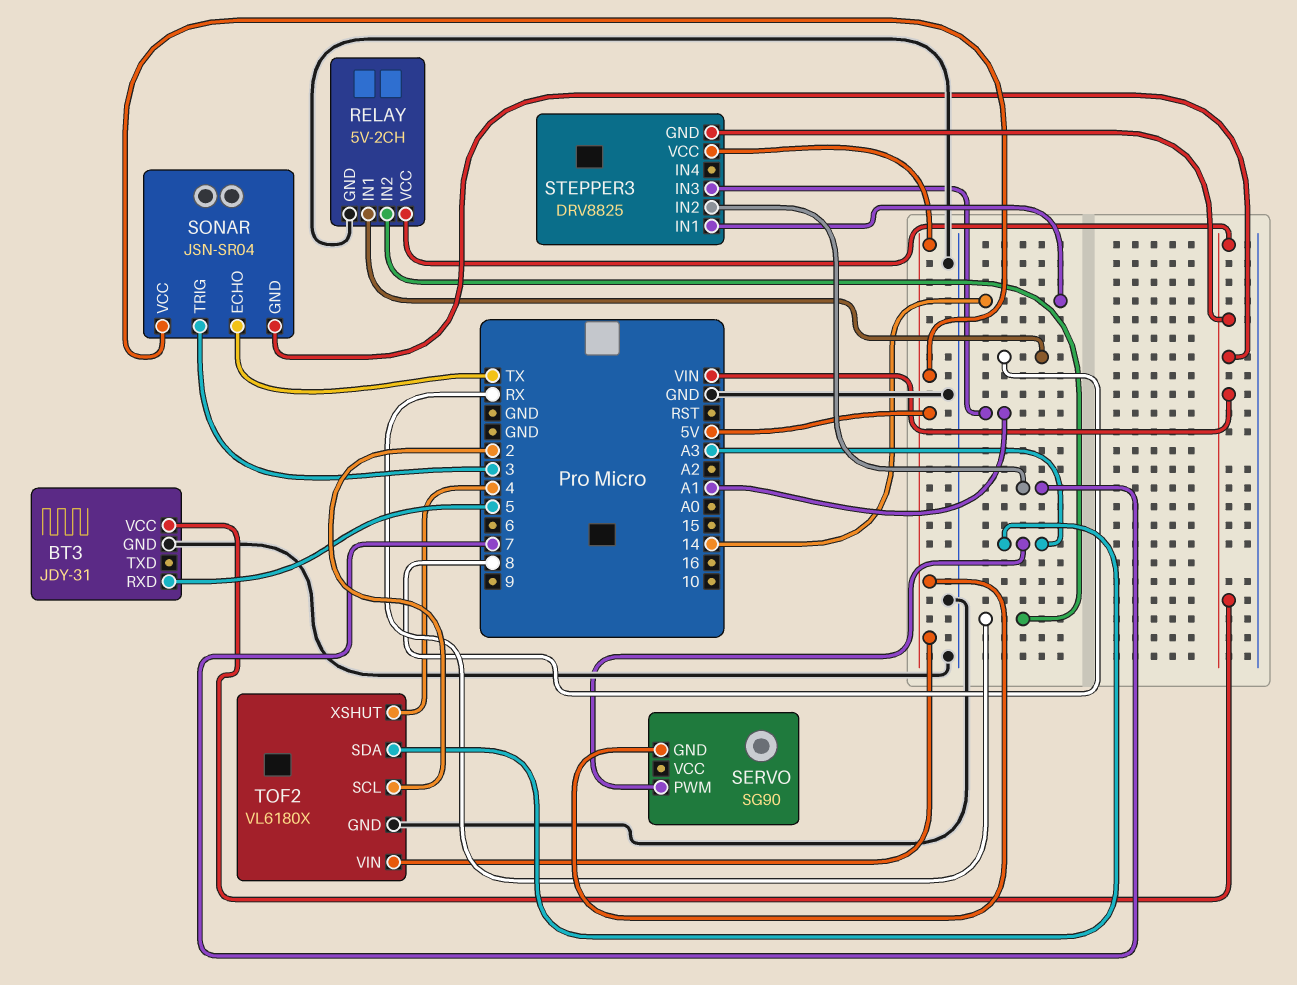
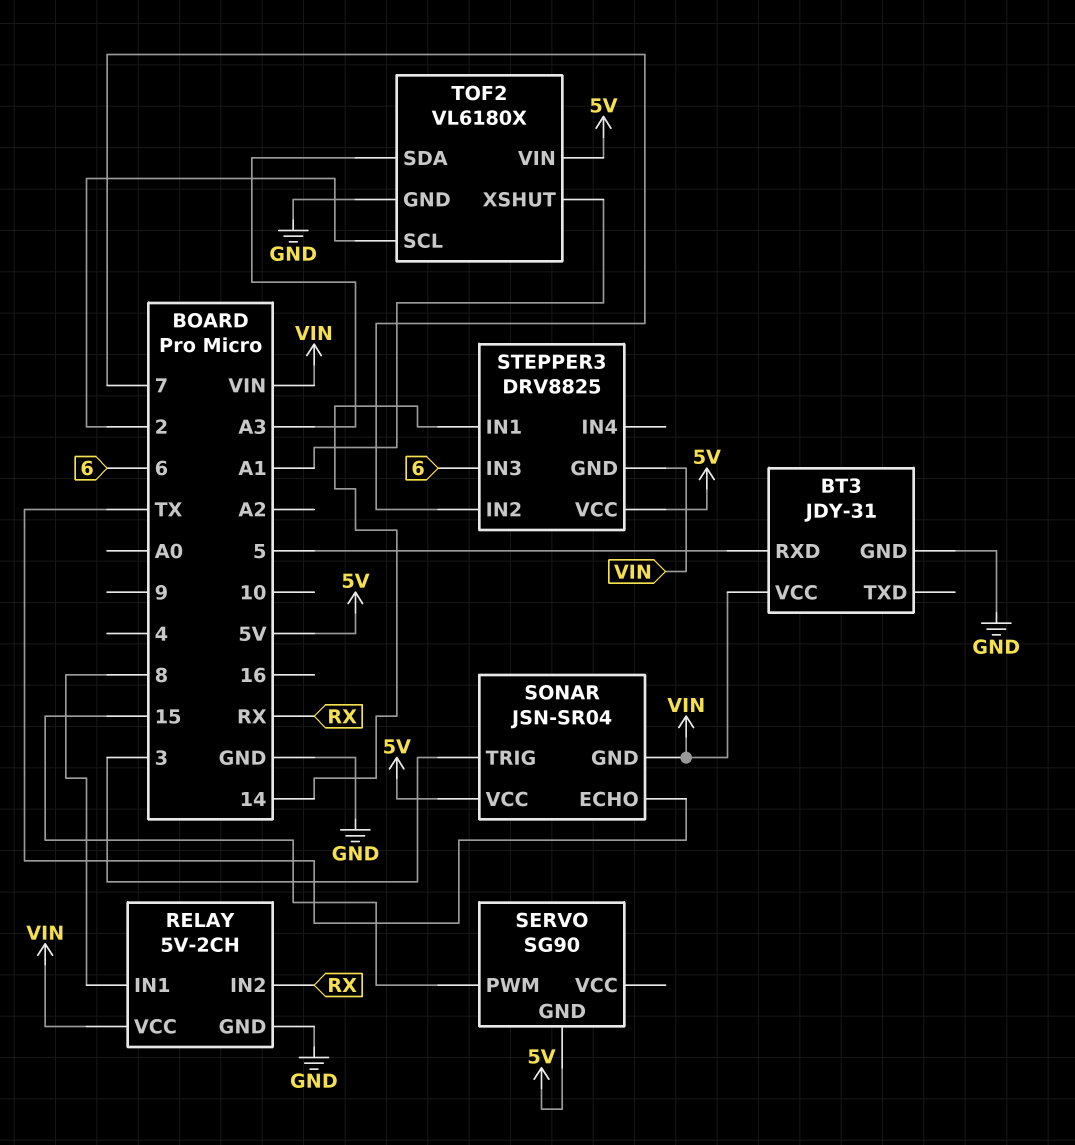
SERVO pin PWM: A3 -> 15
STEPPER3 pin IN3: A1 -> 6
TOF2 pin XSHUT: 4 -> A1

